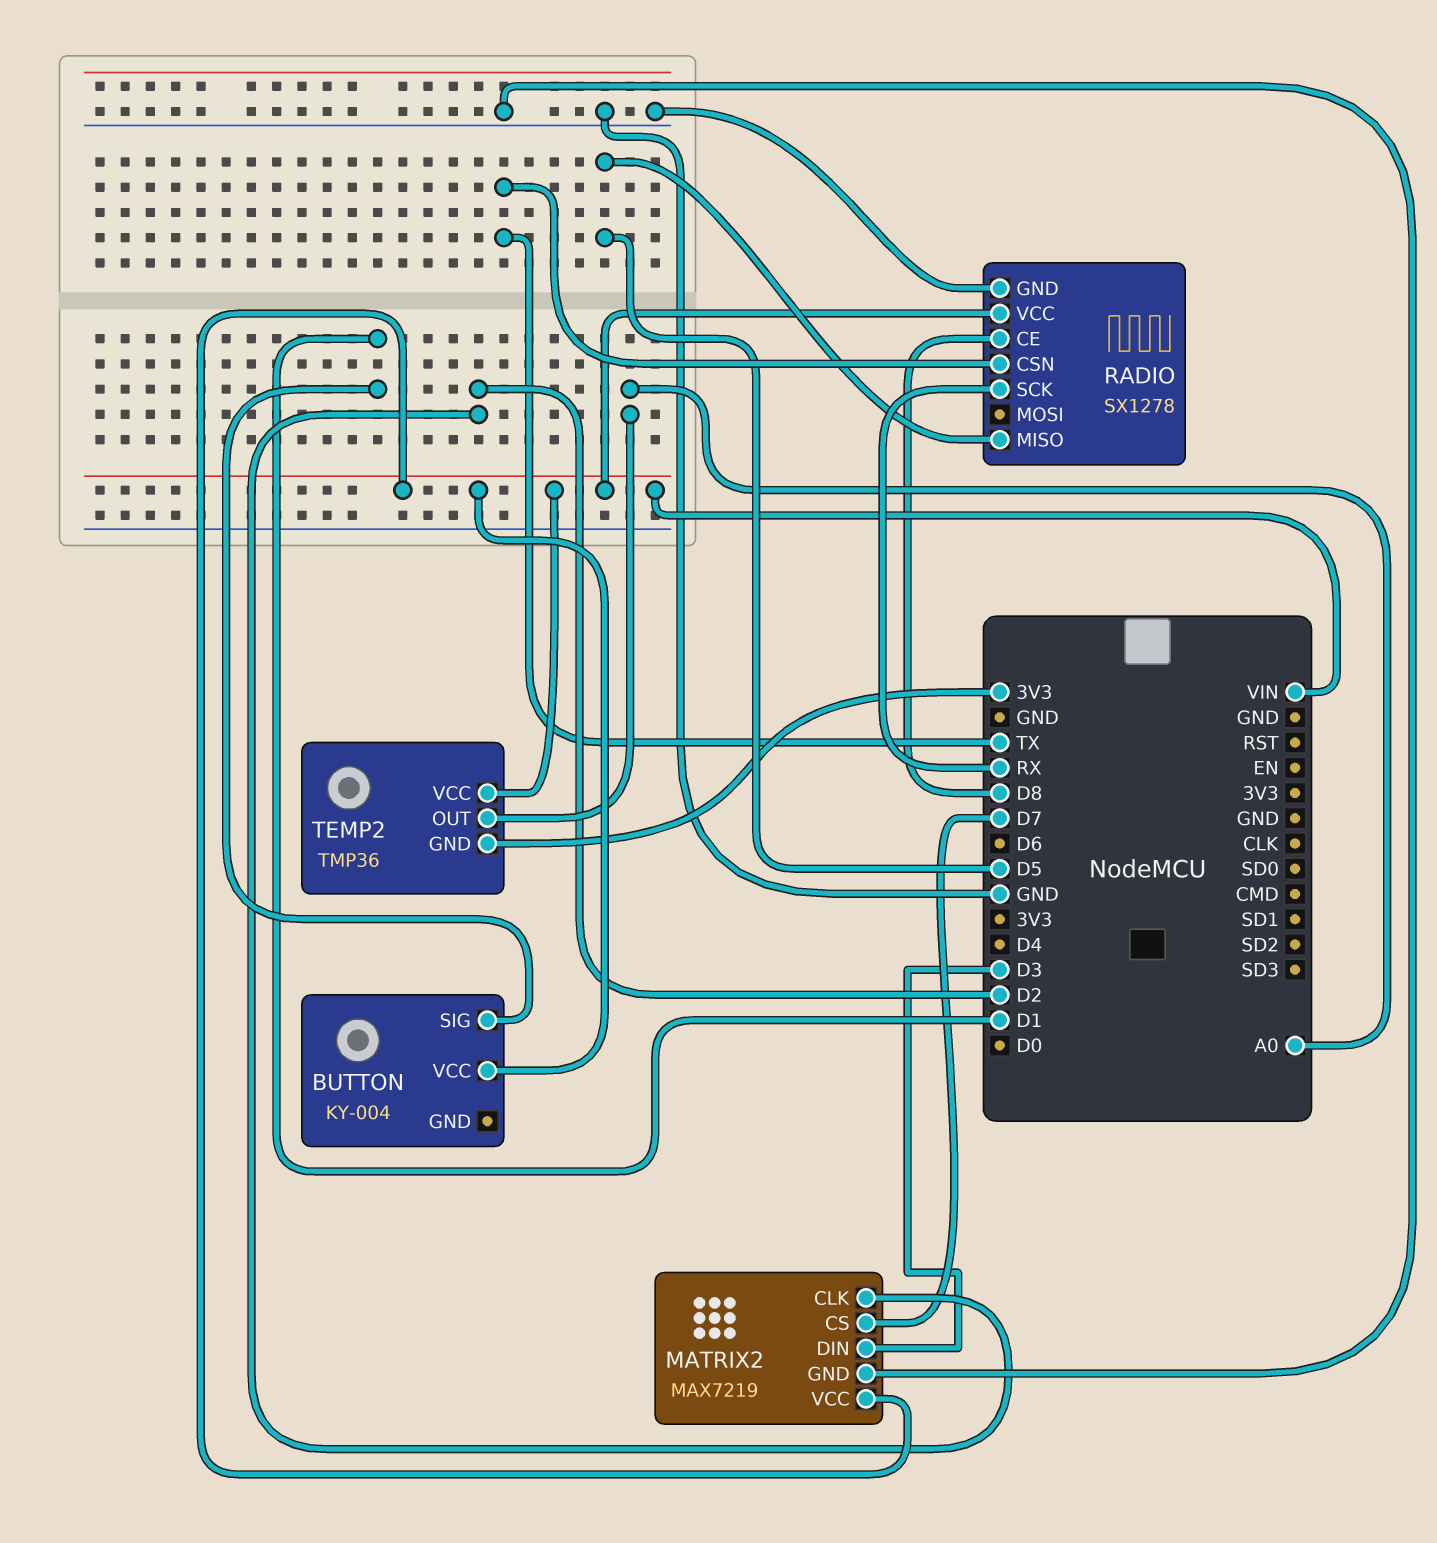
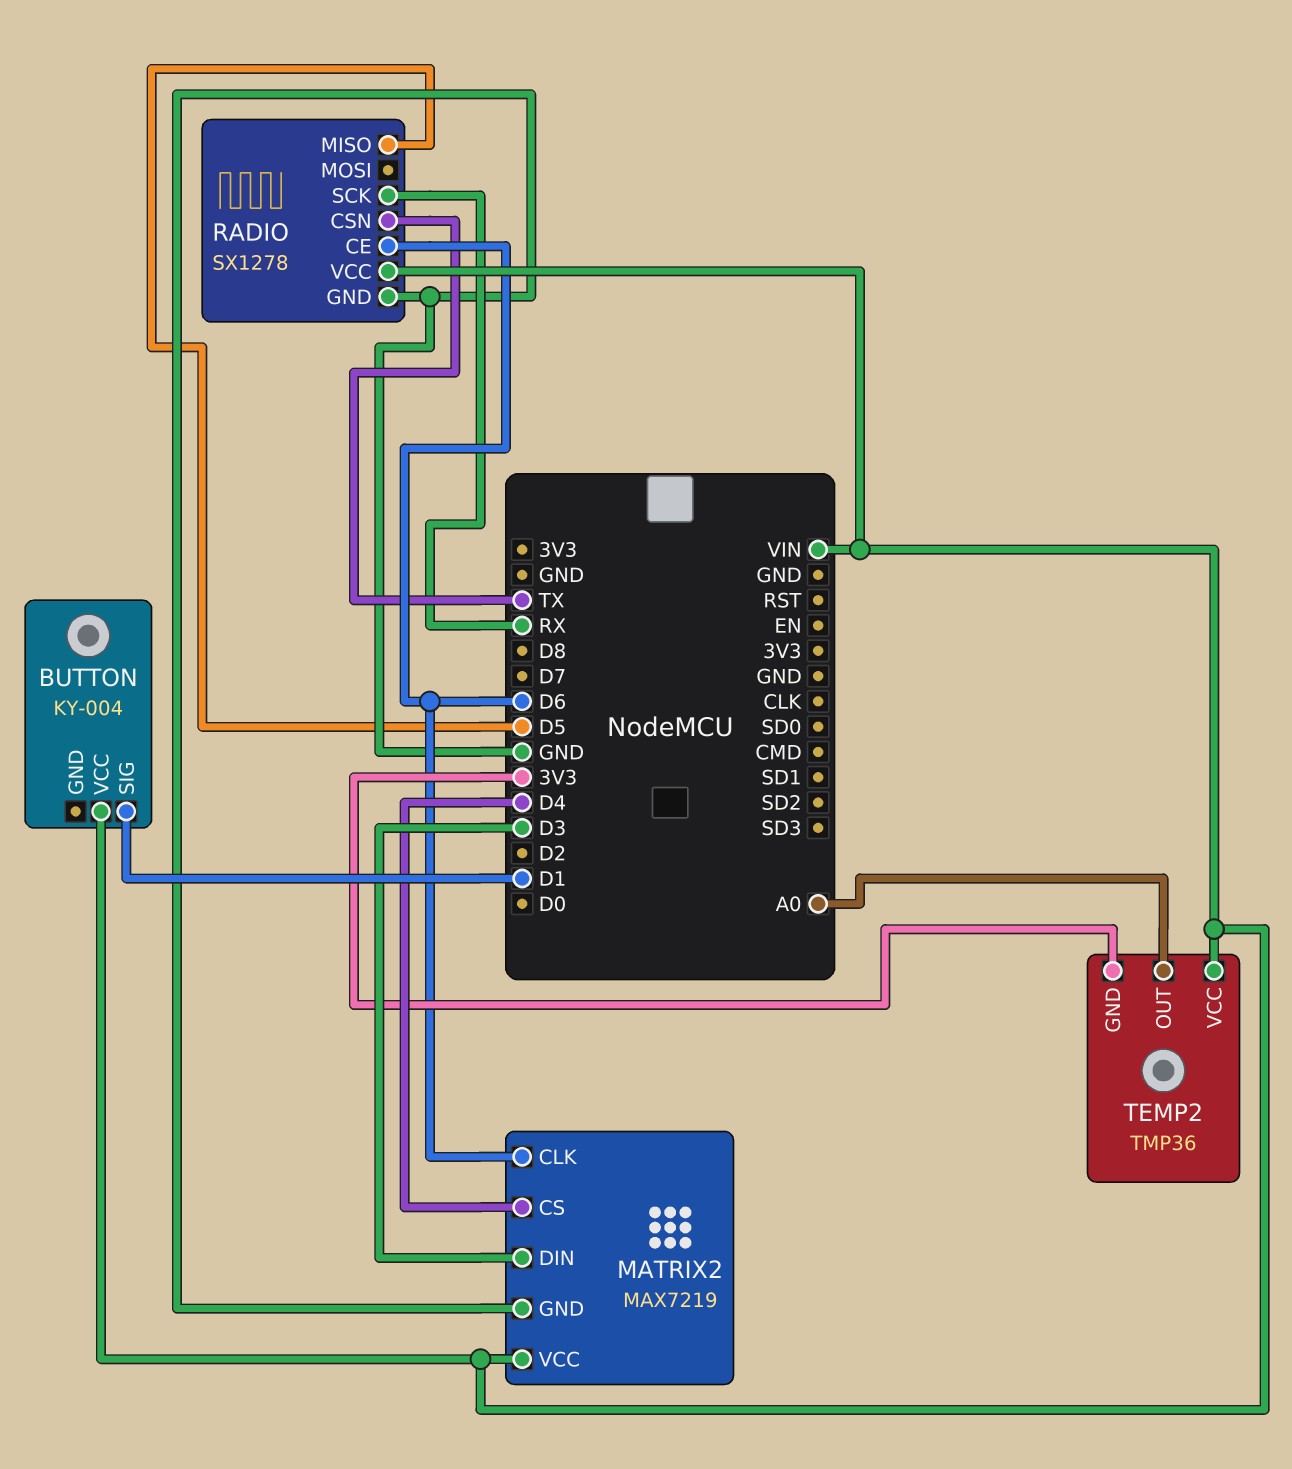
MATRIX2 pin CLK: D2 -> D6
MATRIX2 pin CS: D7 -> D4
RADIO pin CE: D8 -> D6

